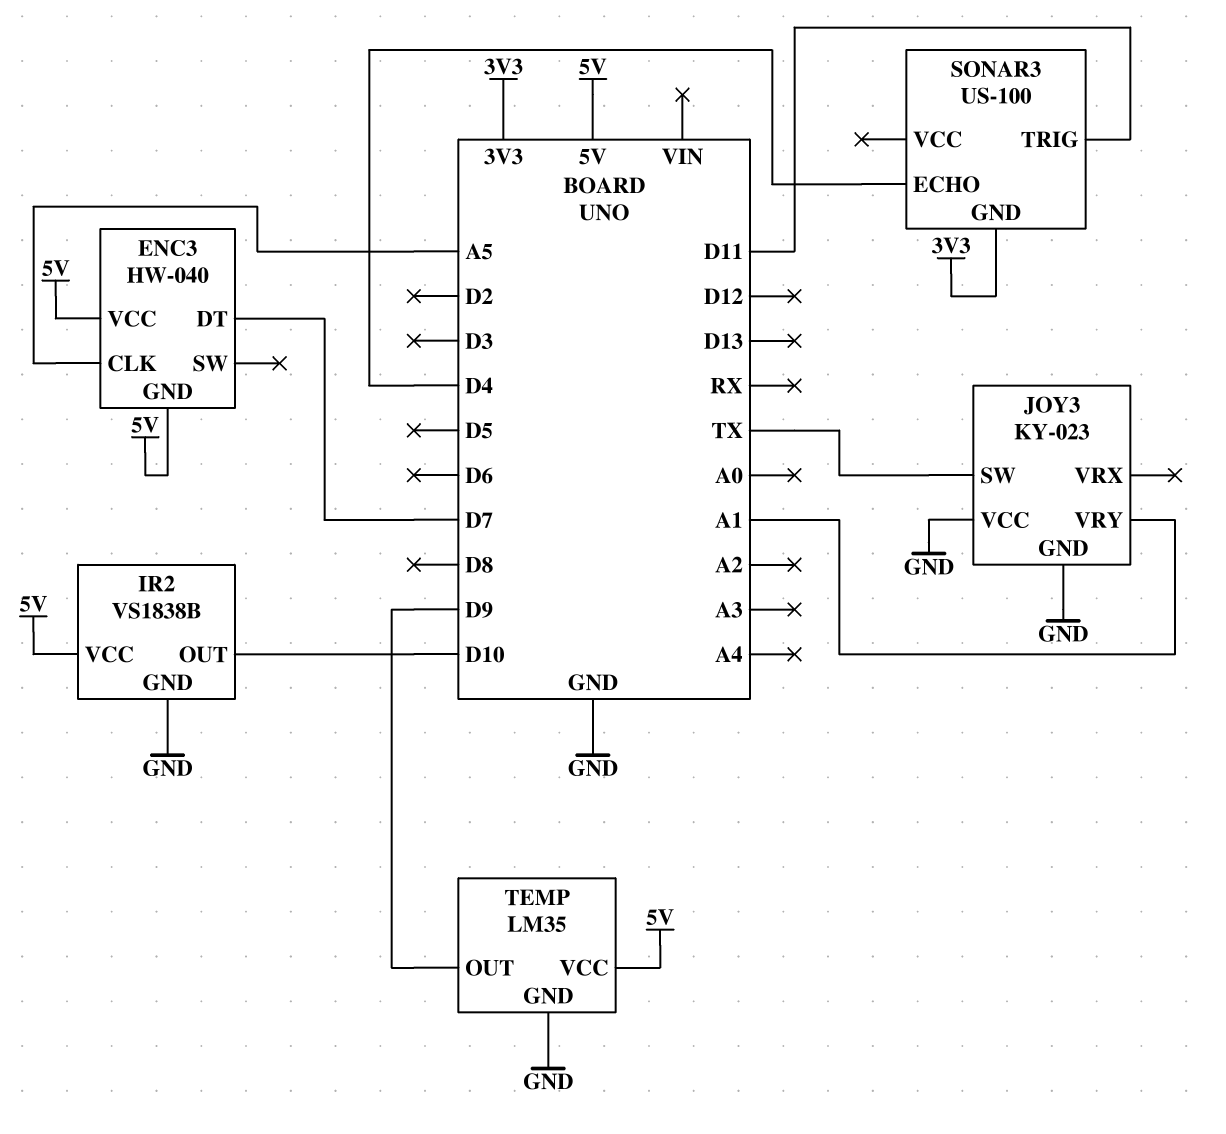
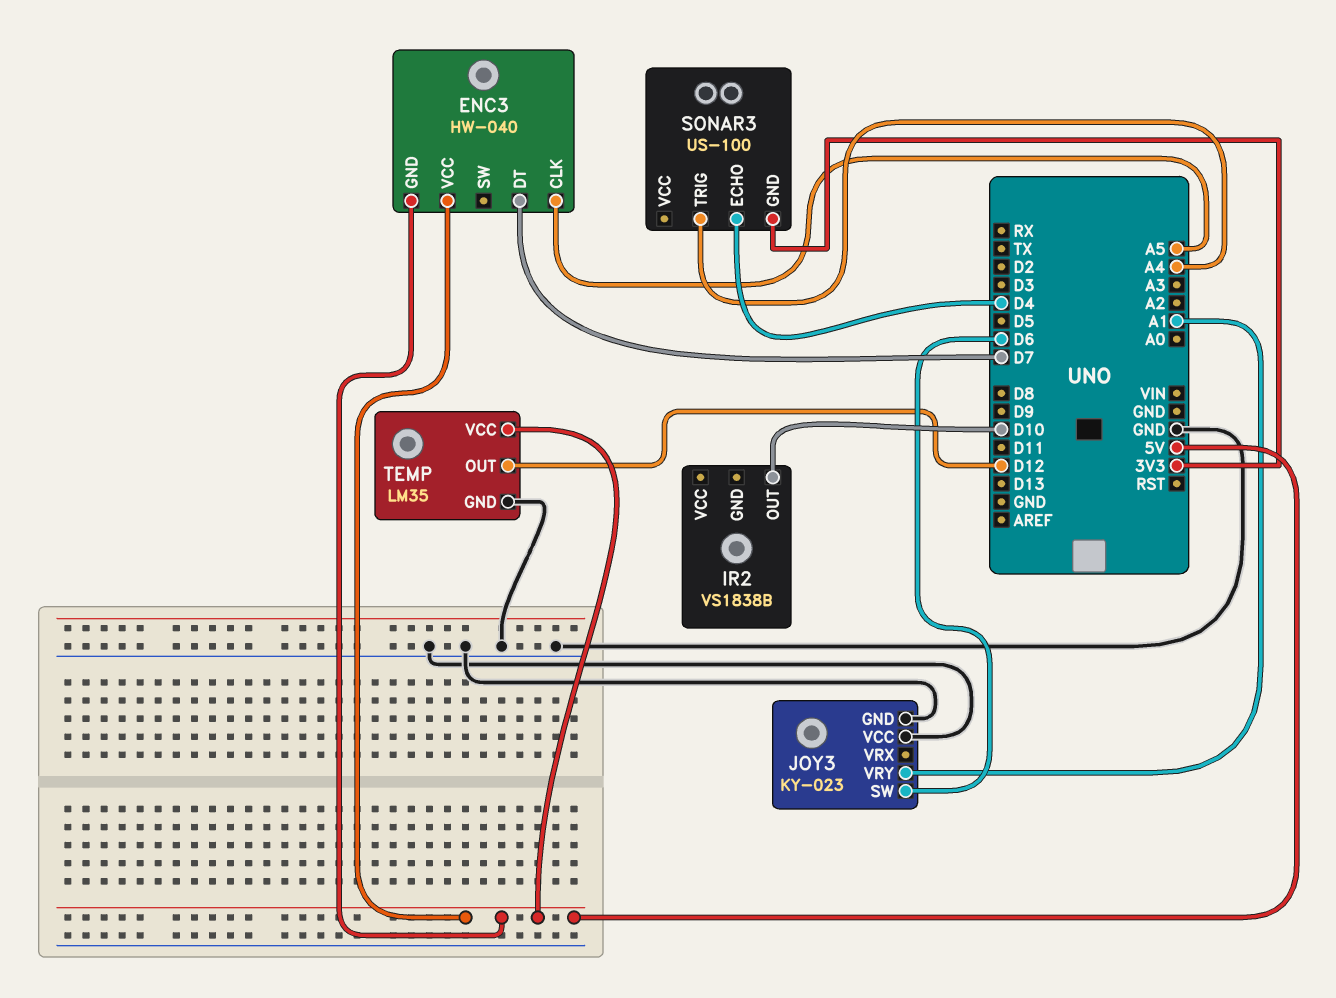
IR2 pin GND: GND -> none
IR2 pin VCC: 5V -> none
JOY3 pin SW: TX -> D6
SONAR3 pin TRIG: D11 -> A4
TEMP pin OUT: D9 -> D12

